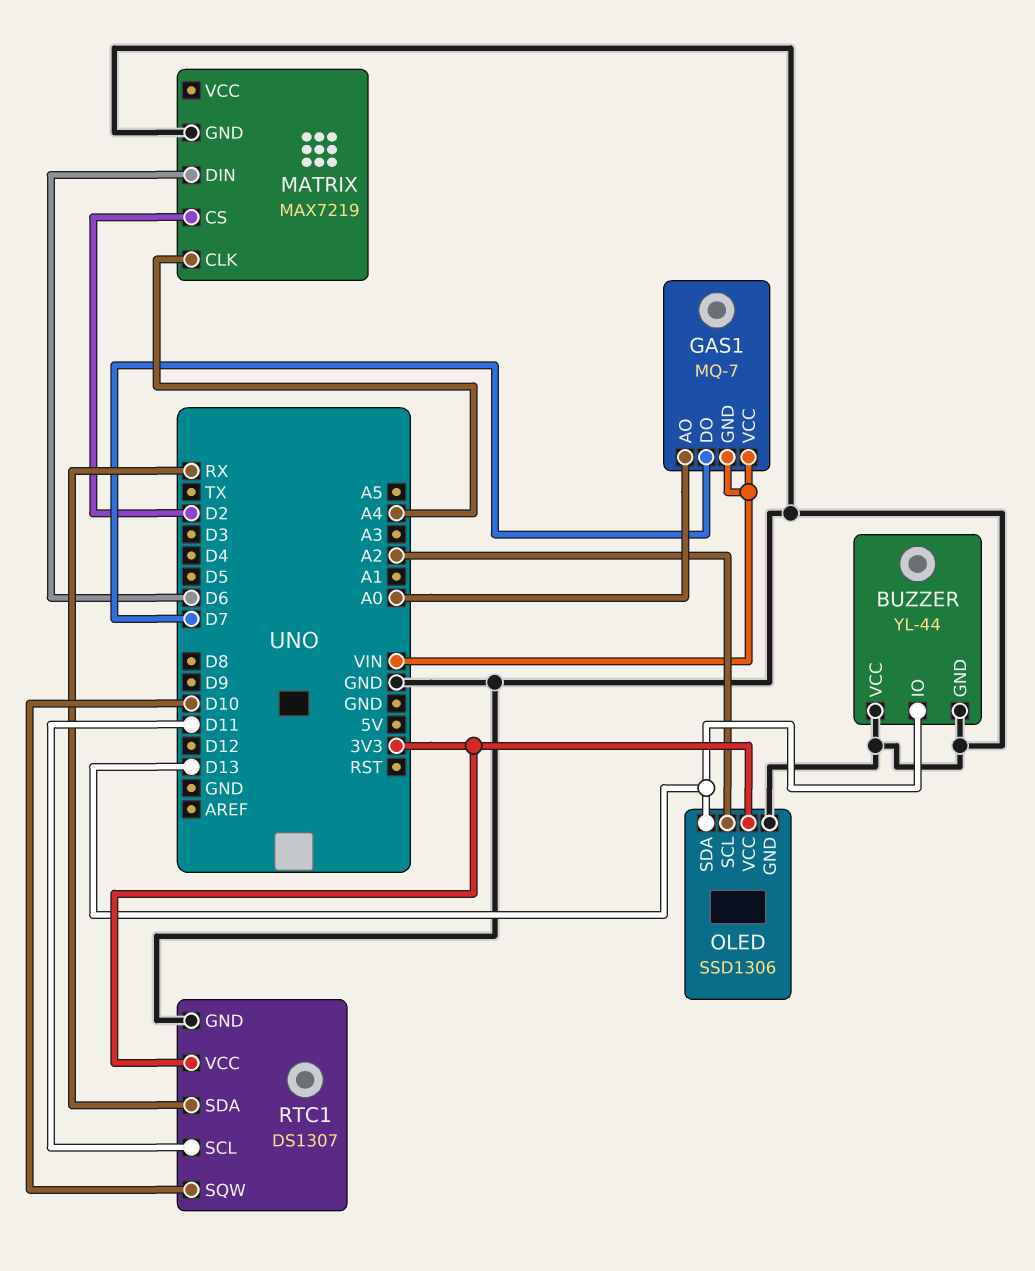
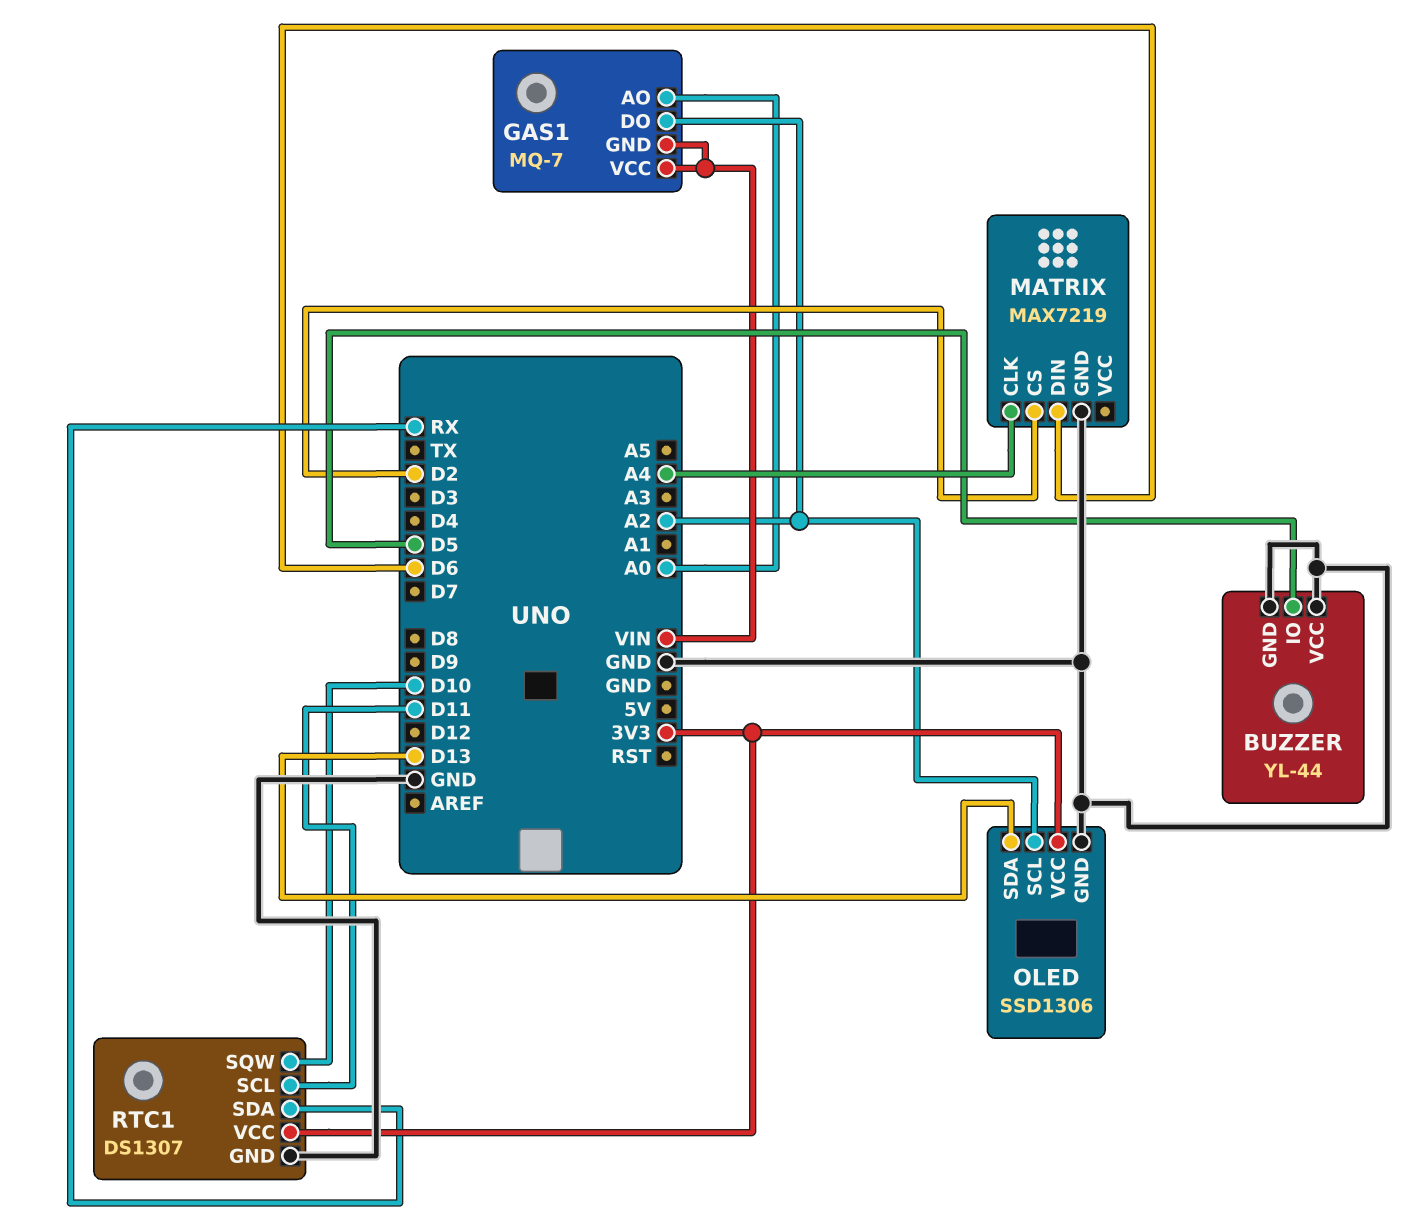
BUZZER pin IO: D13 -> D5
GAS1 pin DO: D7 -> A2

